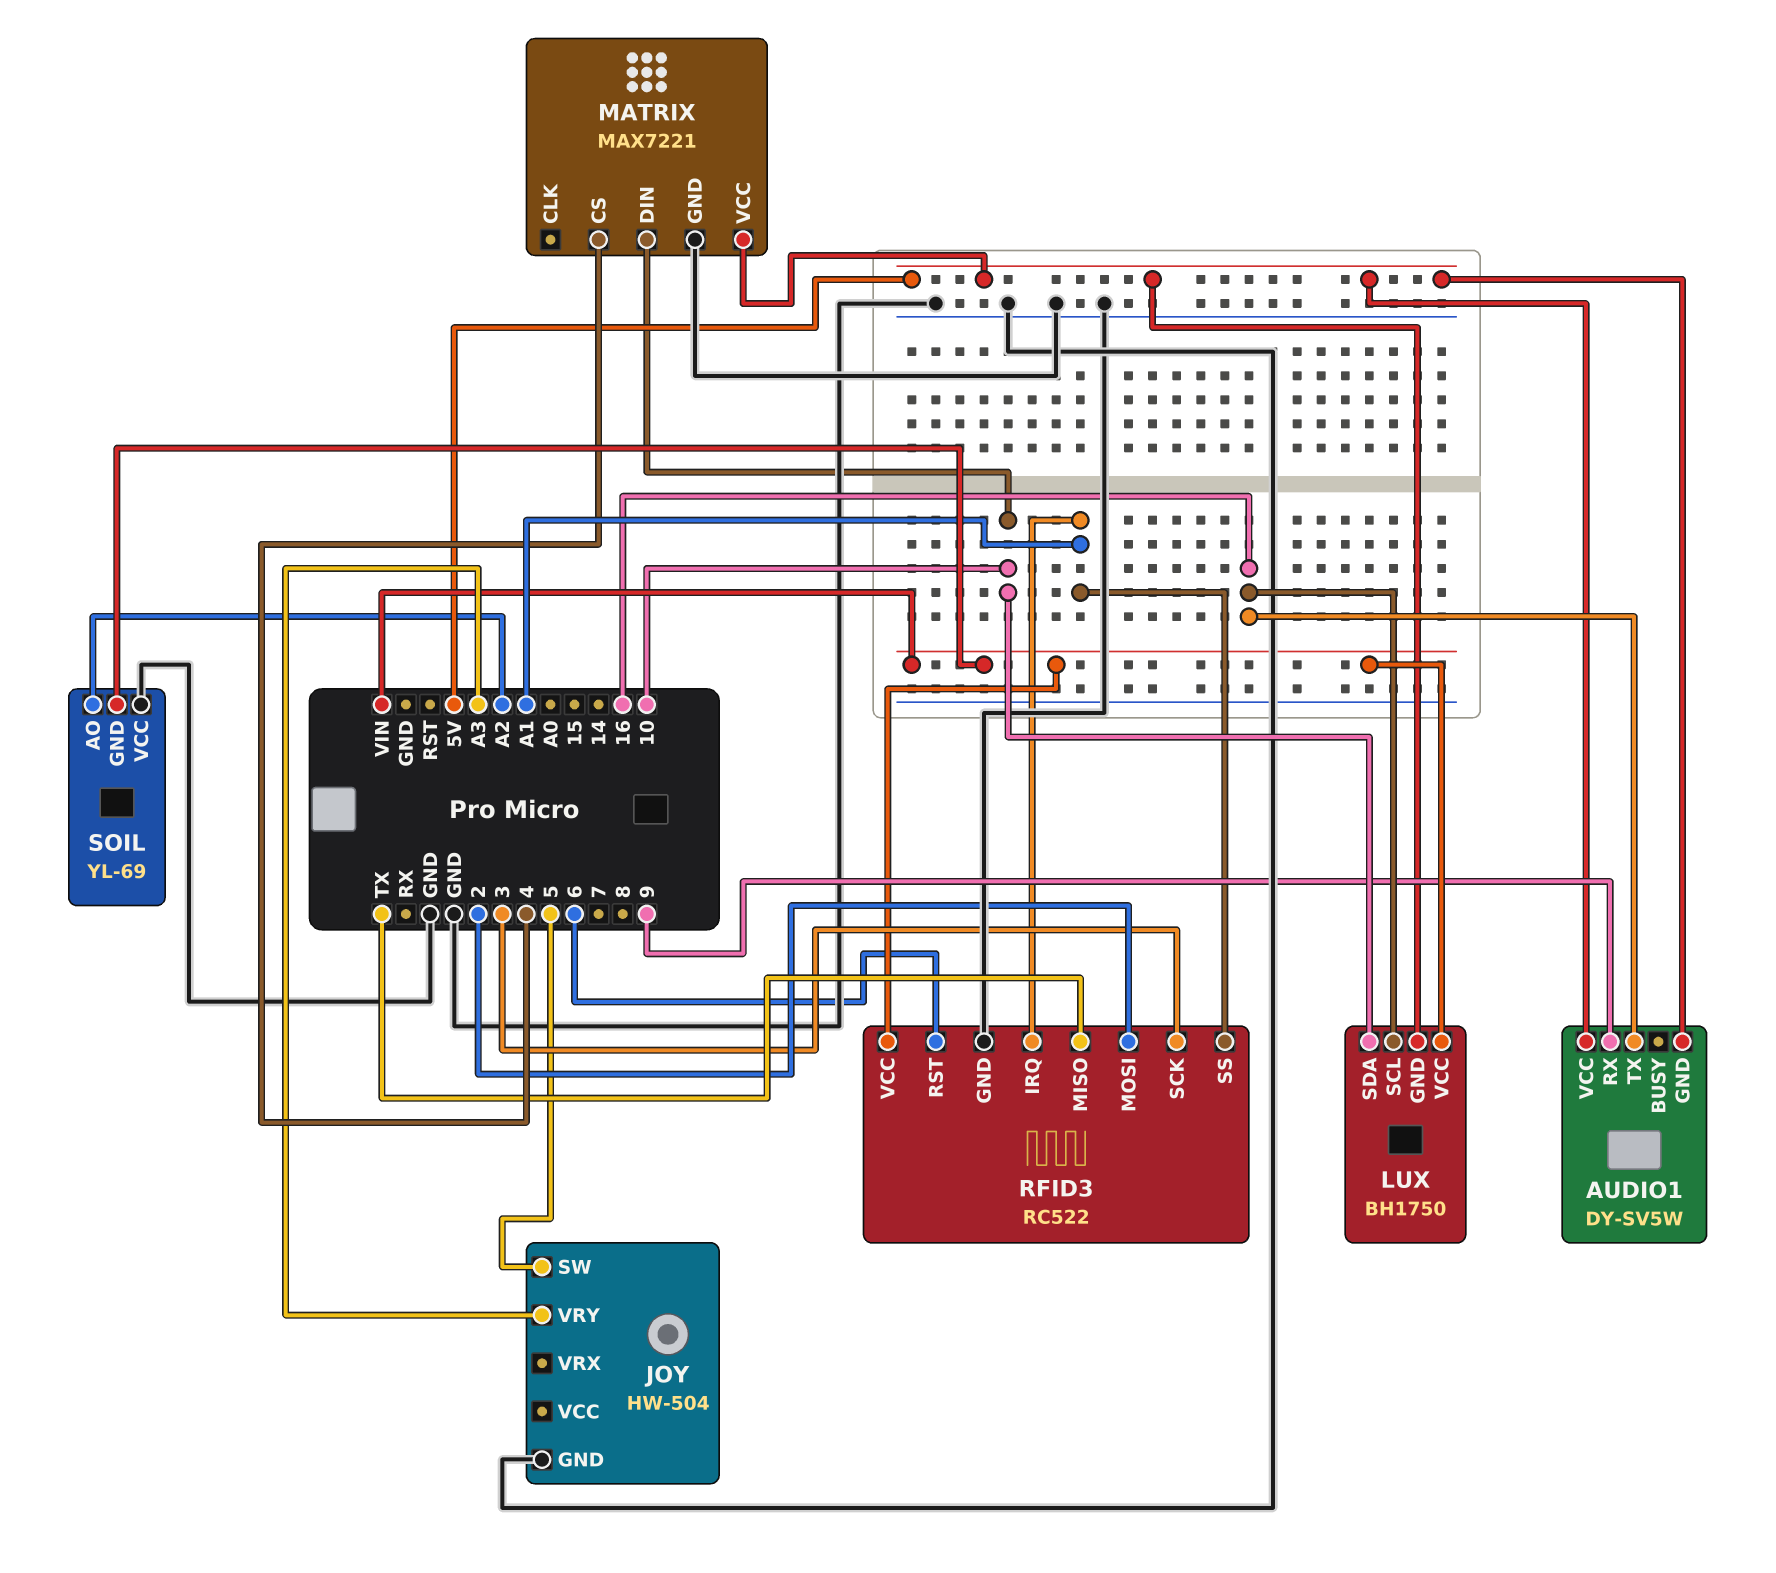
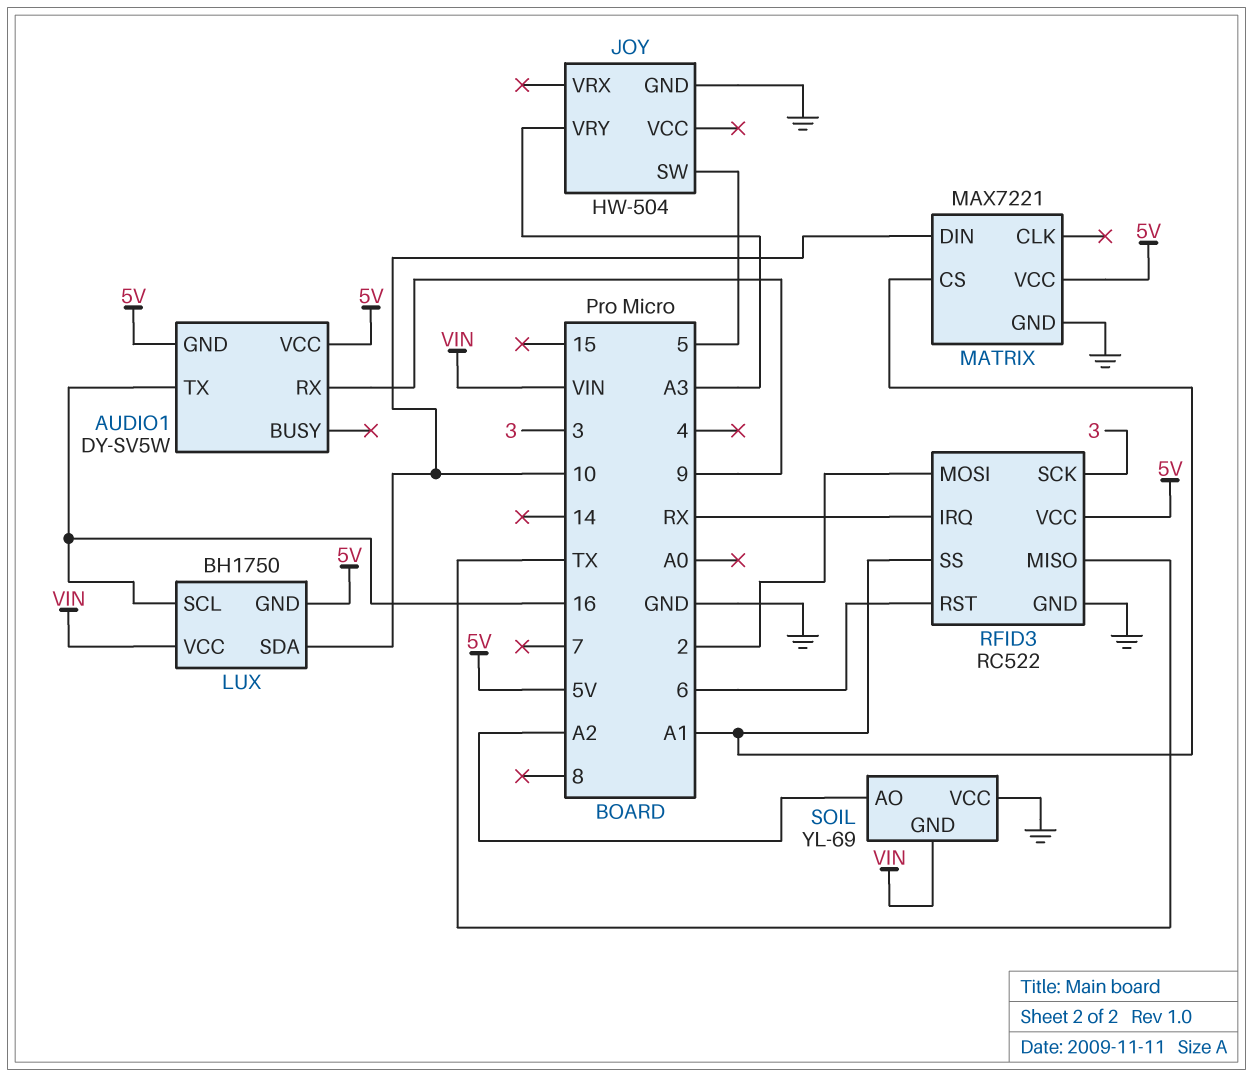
MATRIX pin CS: 4 -> A1
RFID3 pin IRQ: A1 -> RX
RFID3 pin VCC: VIN -> 5V

